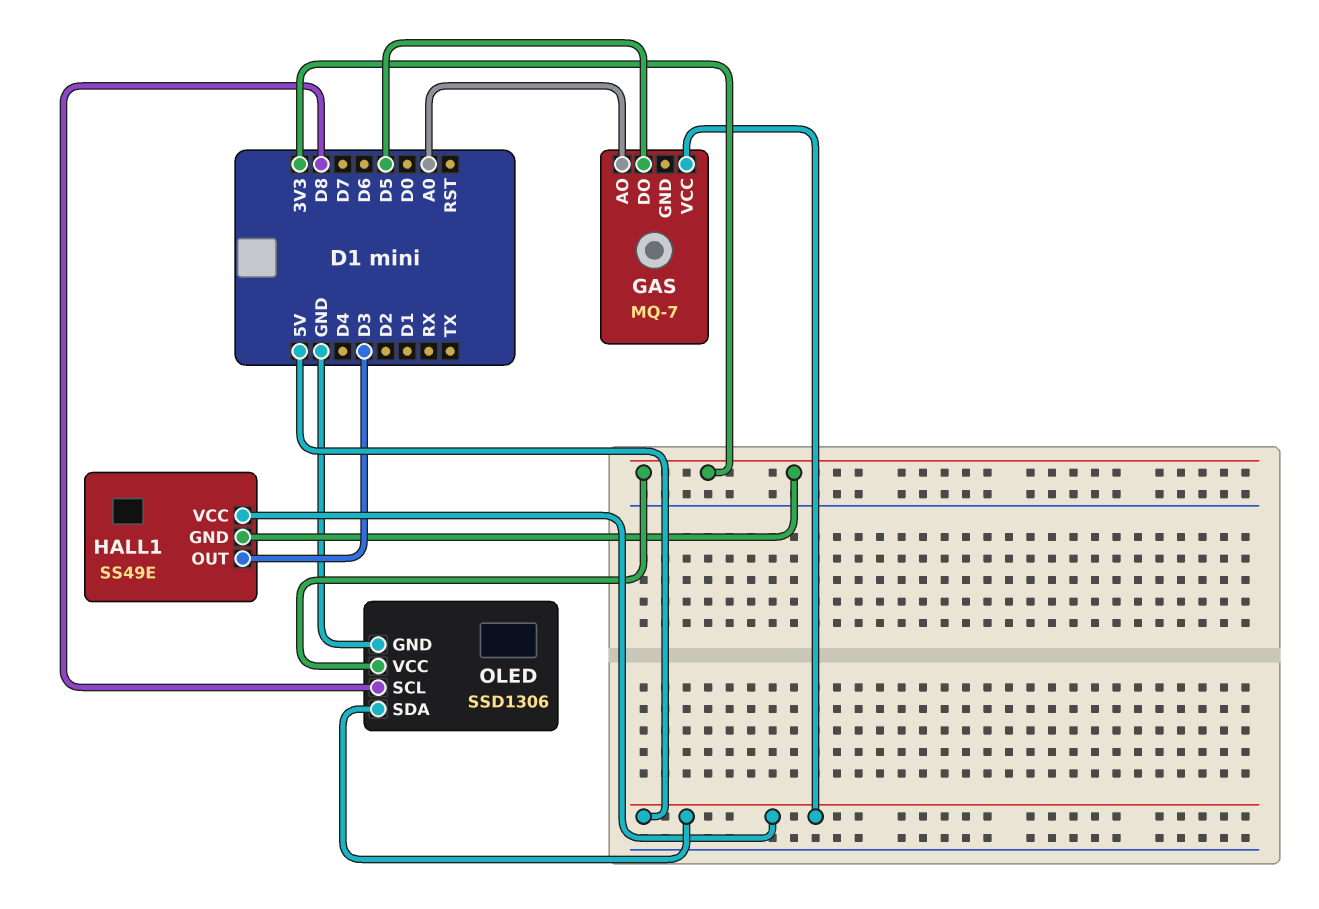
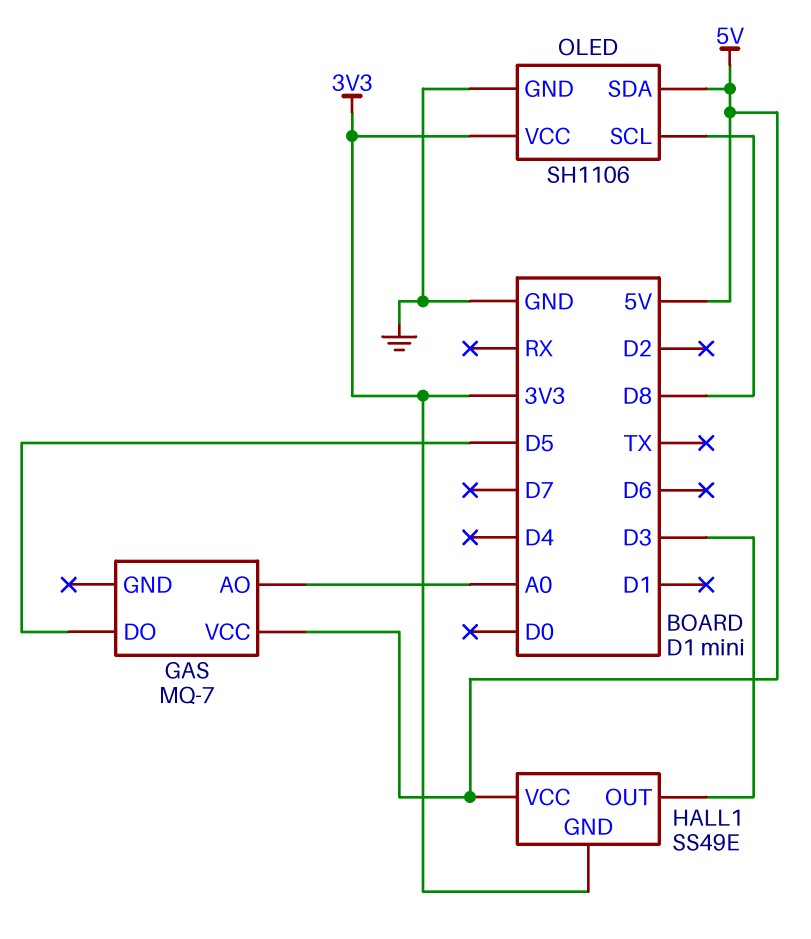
OLED: SSD1306 -> SH1106

